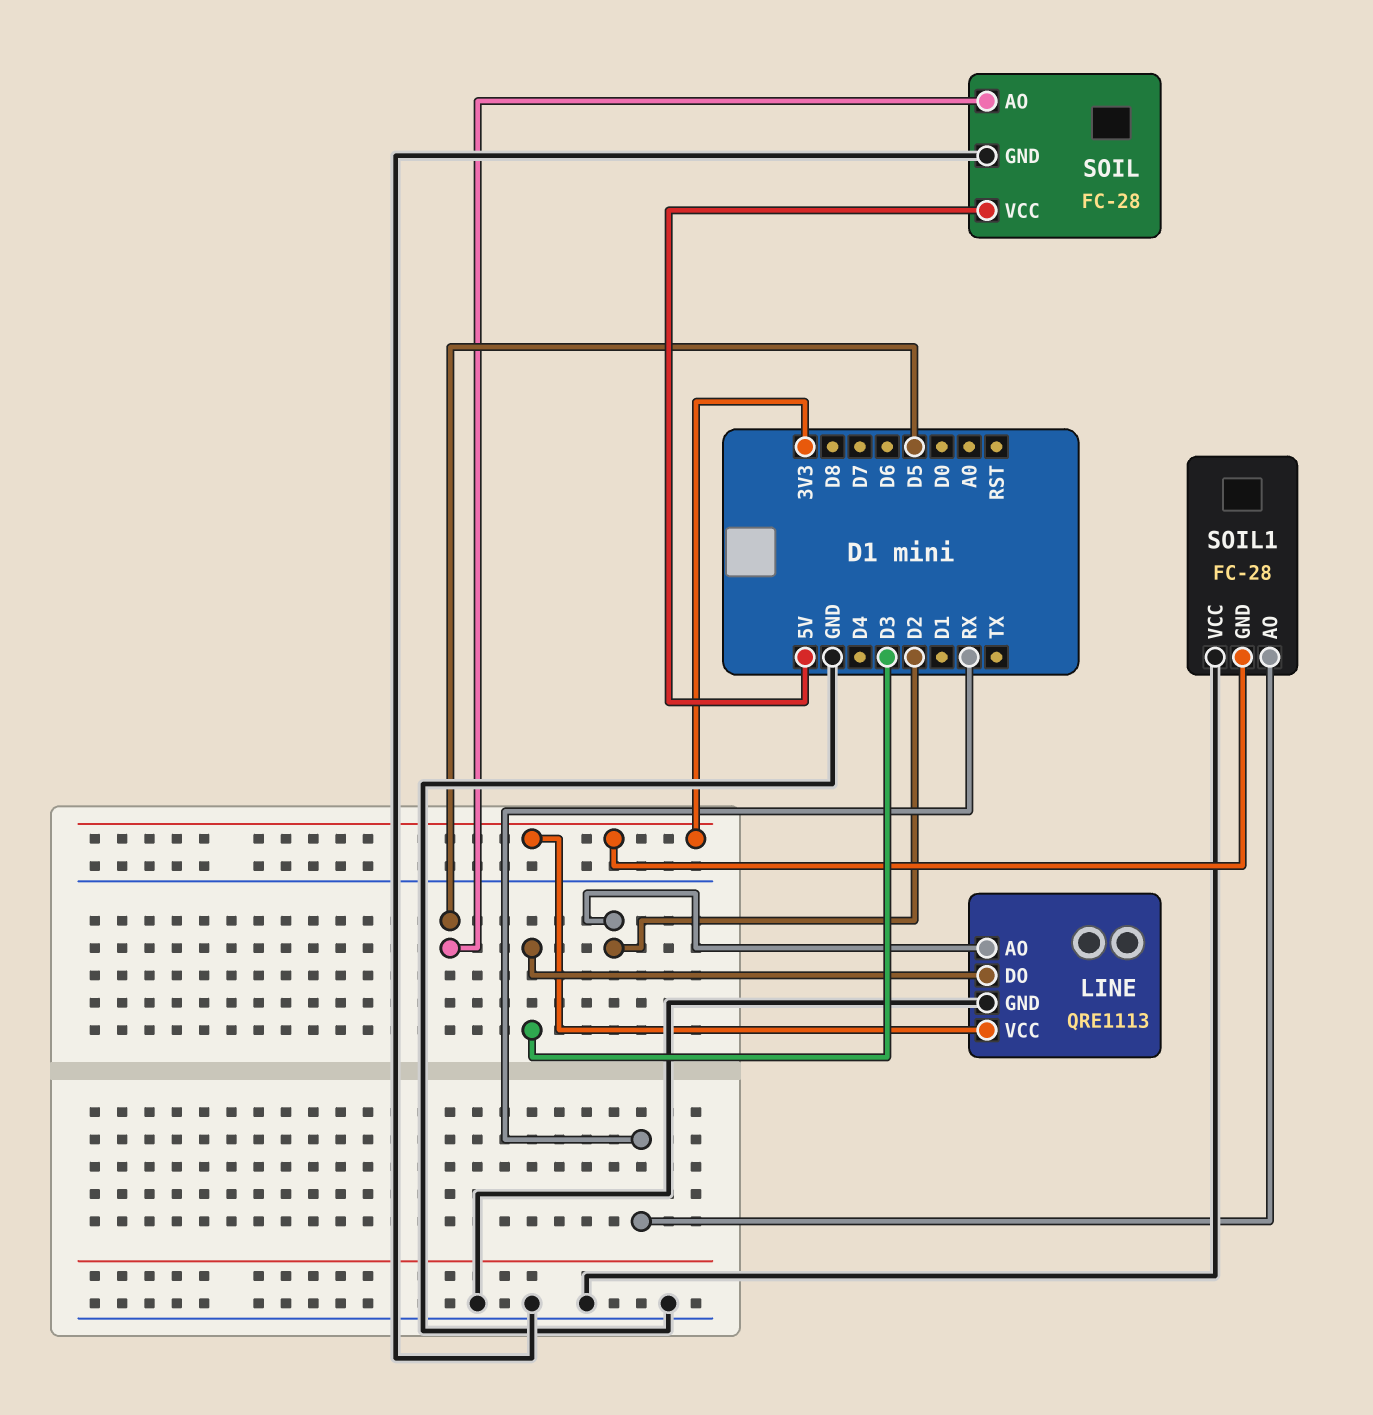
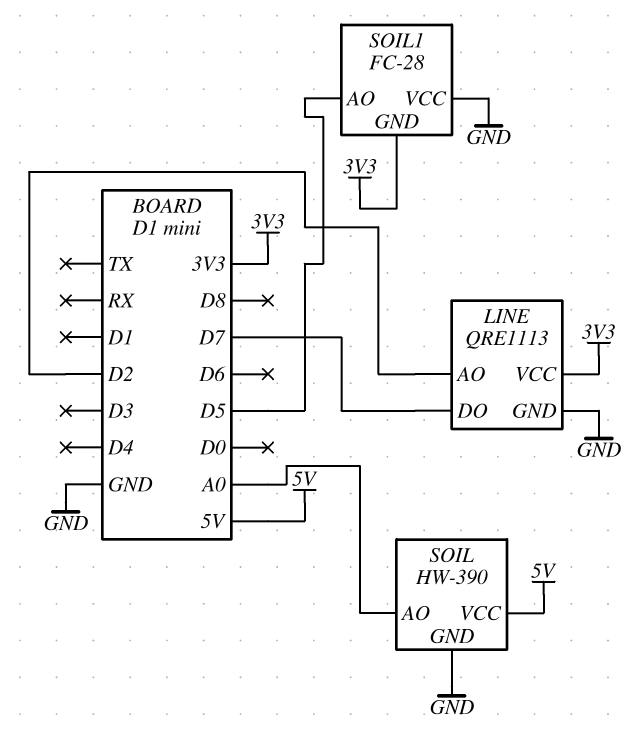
LINE pin DO: D3 -> D7
SOIL: FC-28 -> HW-390
SOIL pin AO: D5 -> A0
SOIL1 pin AO: RX -> D5

